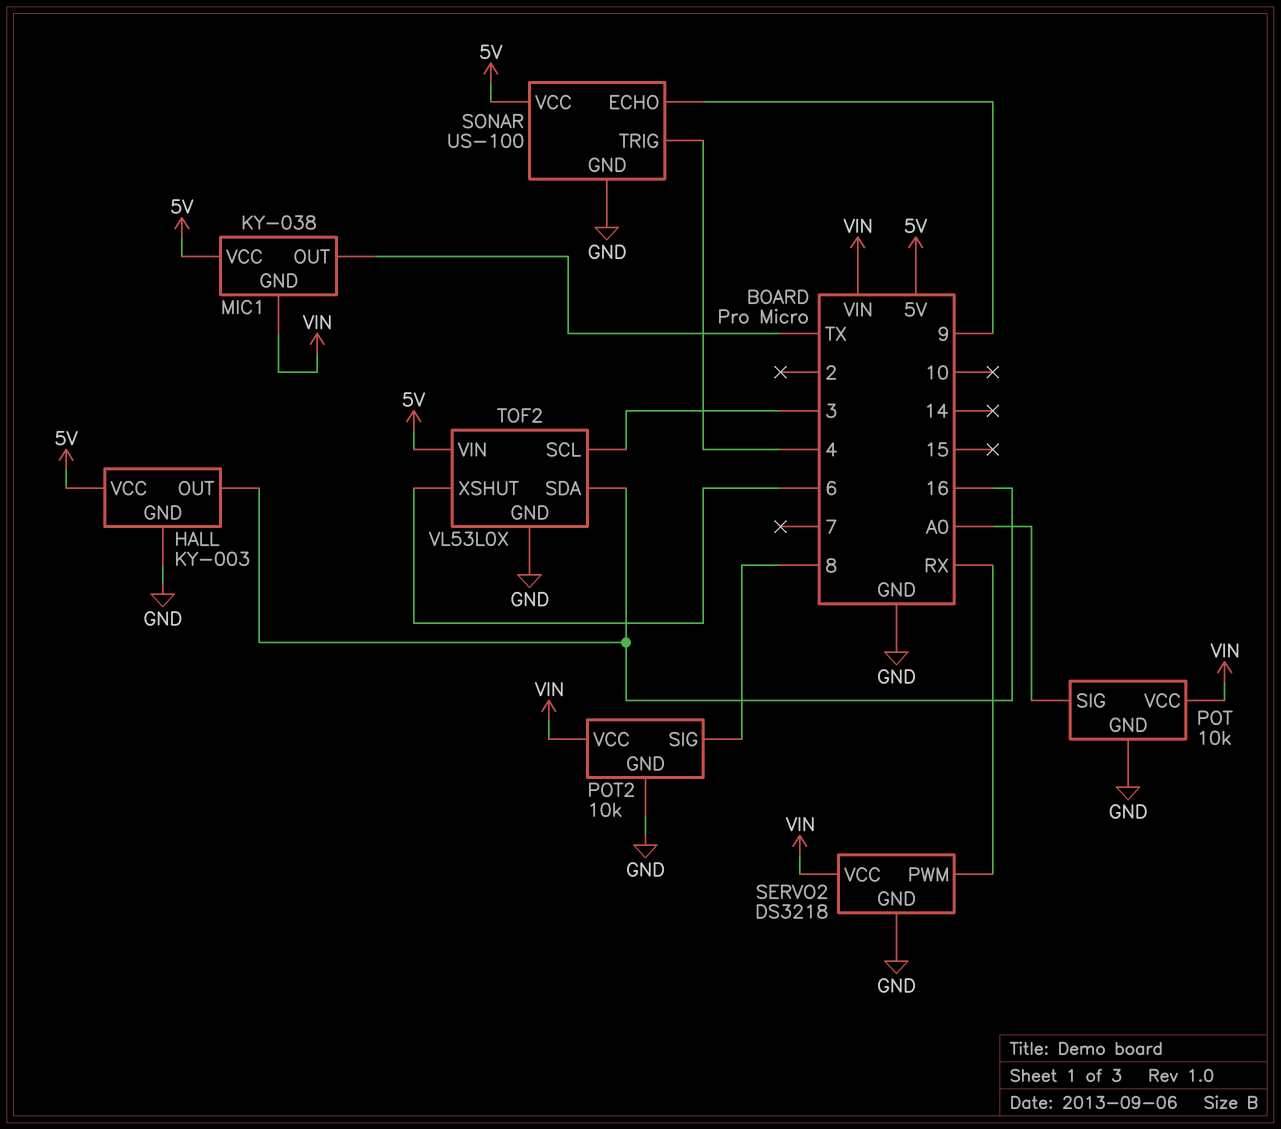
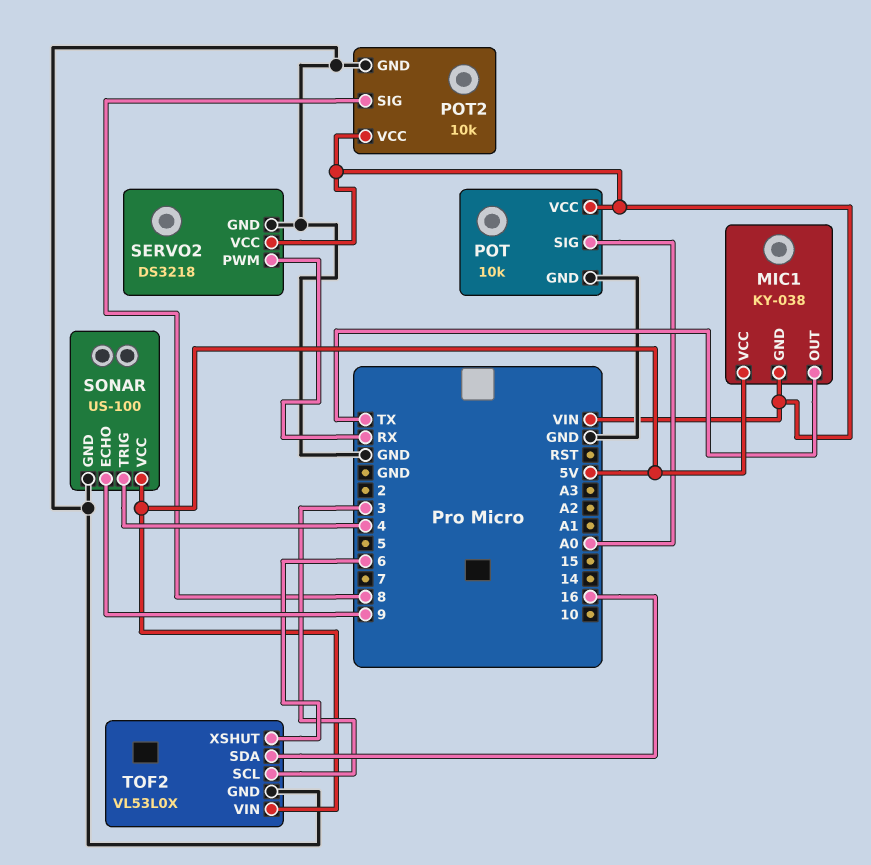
HALL: KY-003 -> none
HALL pin GND: GND -> none
HALL pin OUT: 16 -> none
HALL pin VCC: 5V -> none

